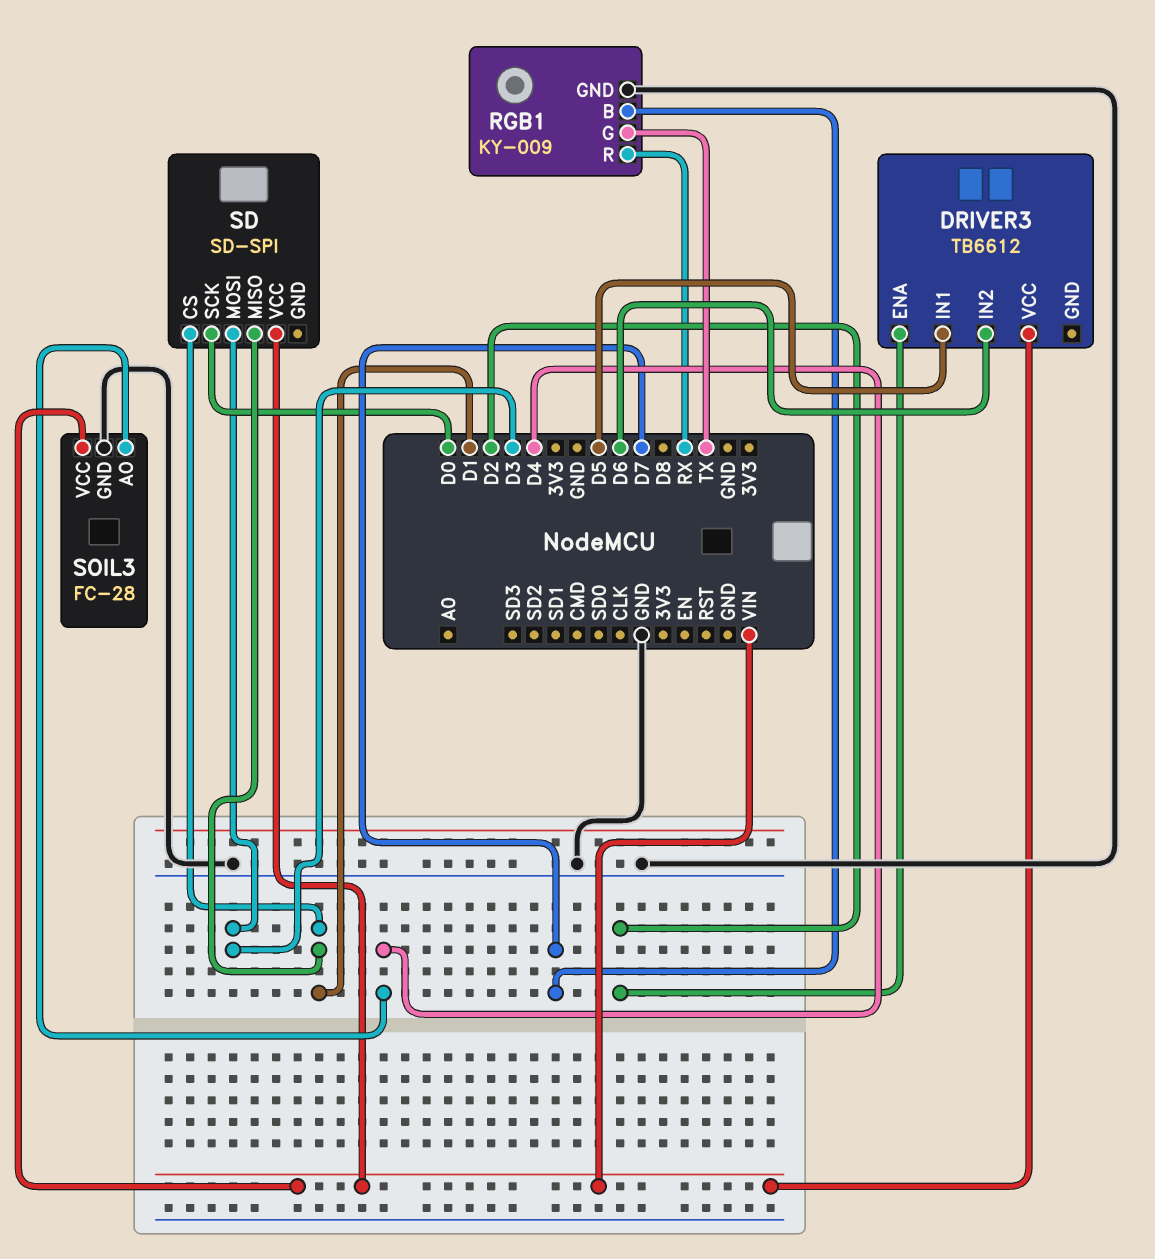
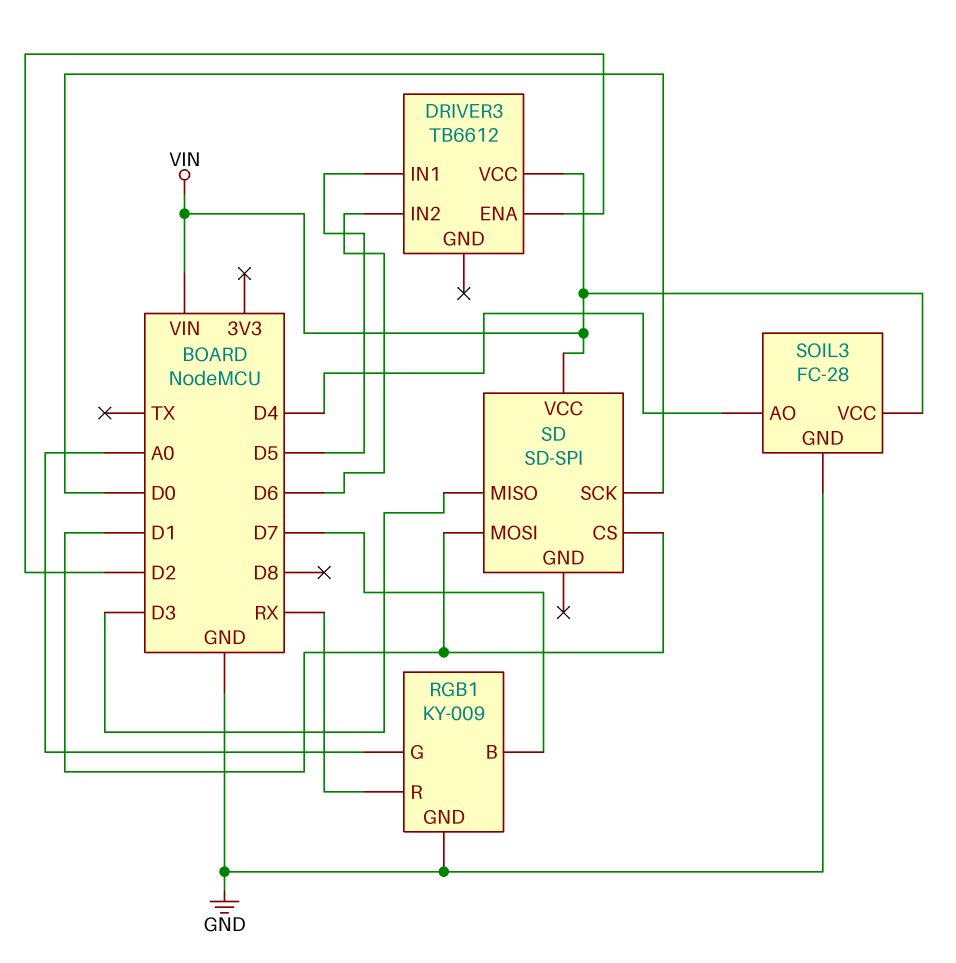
RGB1 pin G: TX -> A0
SD pin MISO: D1 -> D3
SD pin MOSI: D3 -> D1

